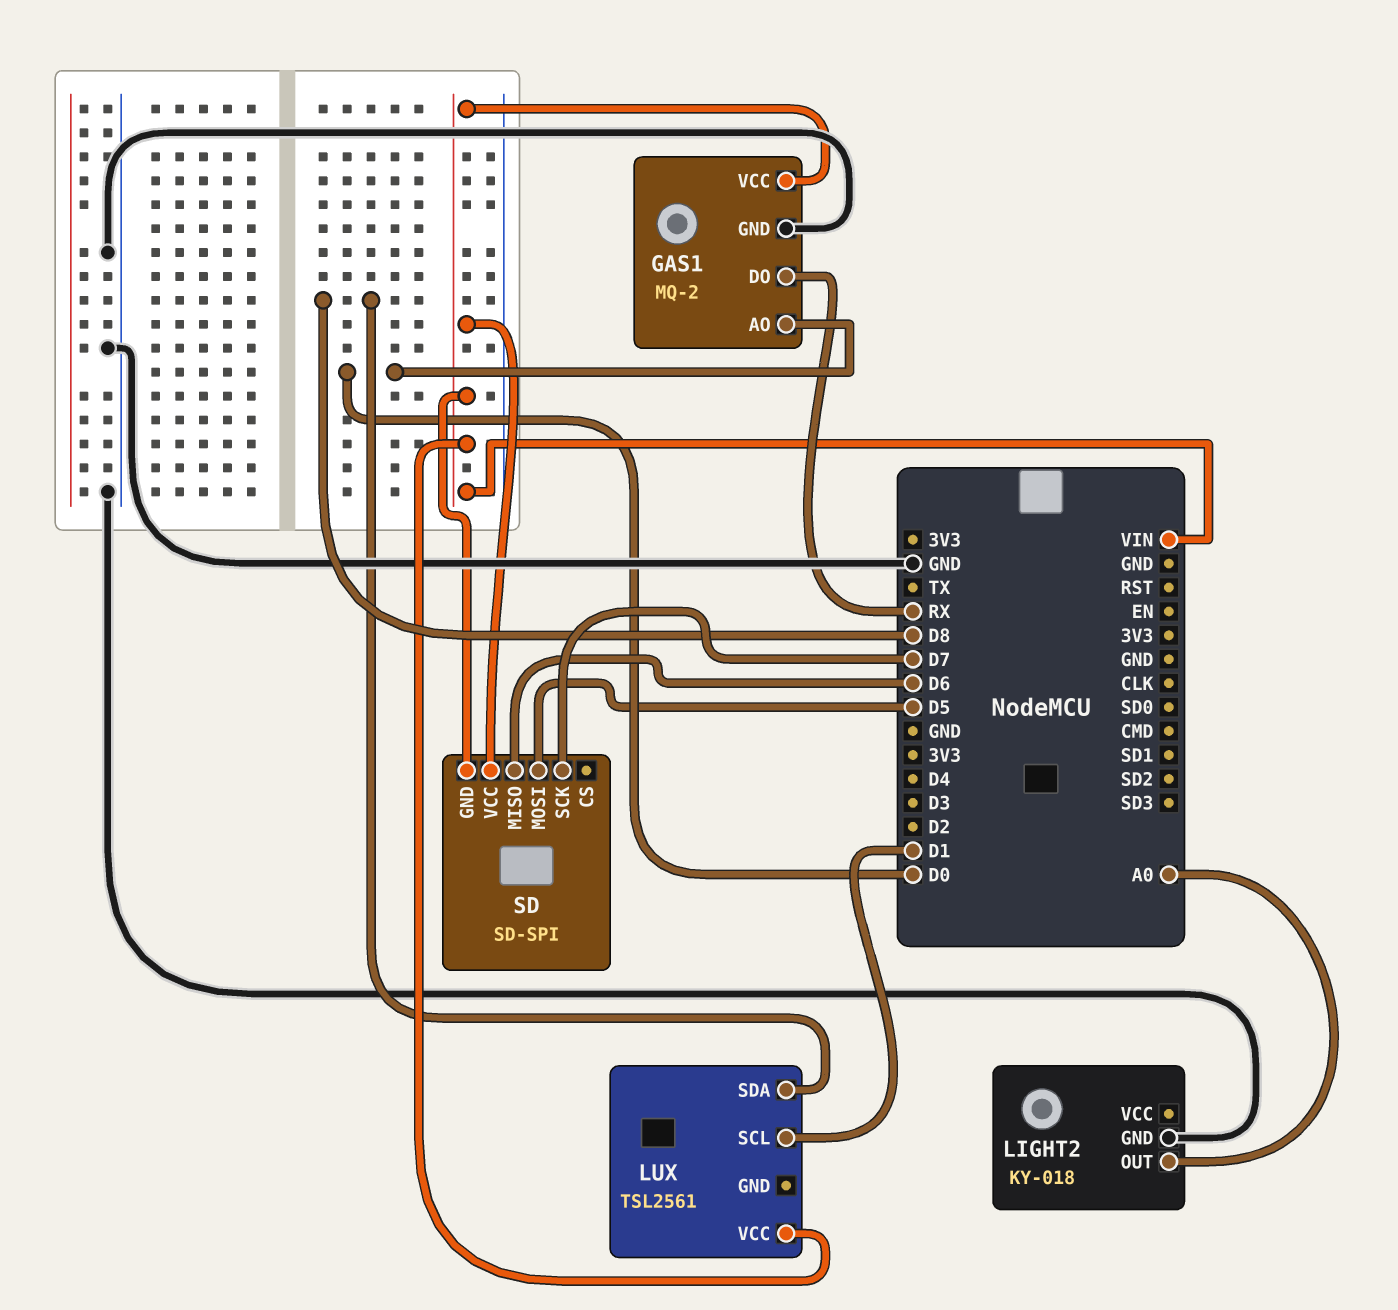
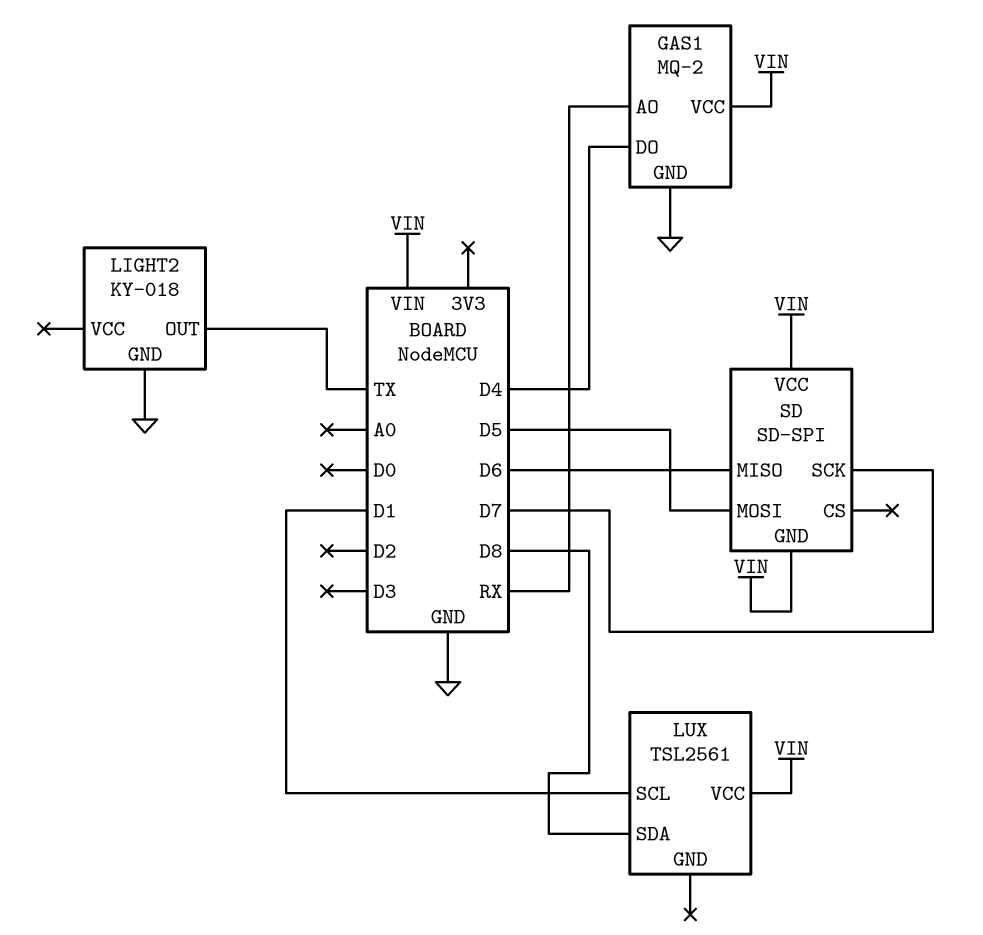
GAS1 pin AO: D0 -> RX
GAS1 pin DO: RX -> D4
LIGHT2 pin OUT: A0 -> TX

